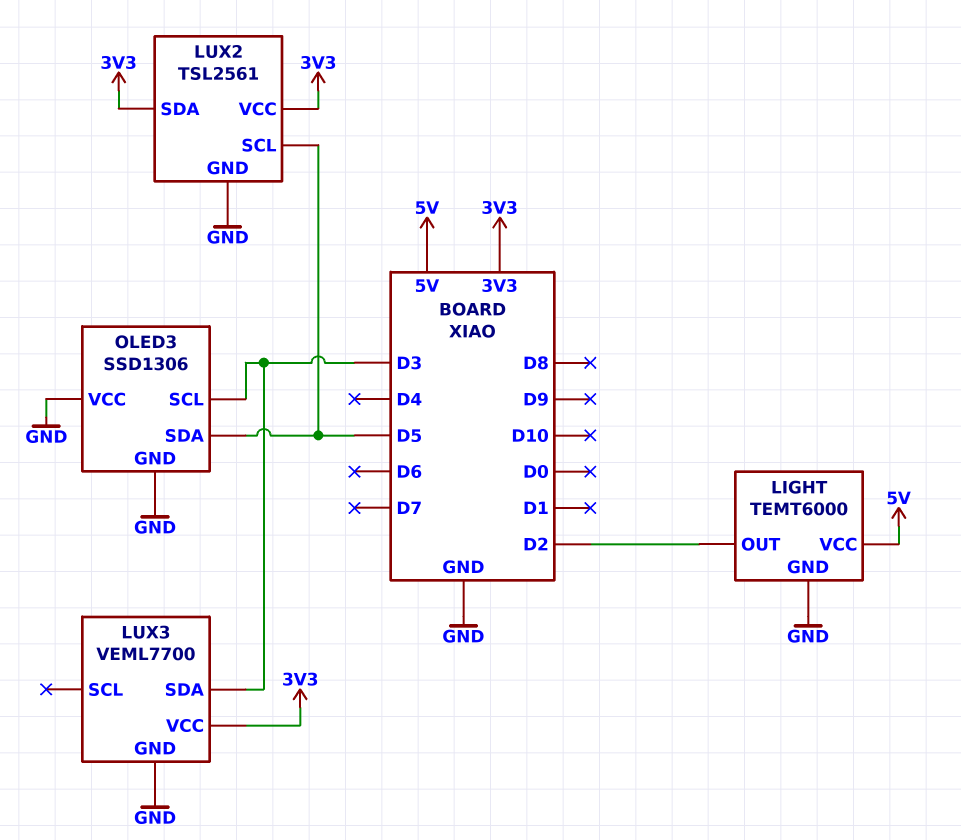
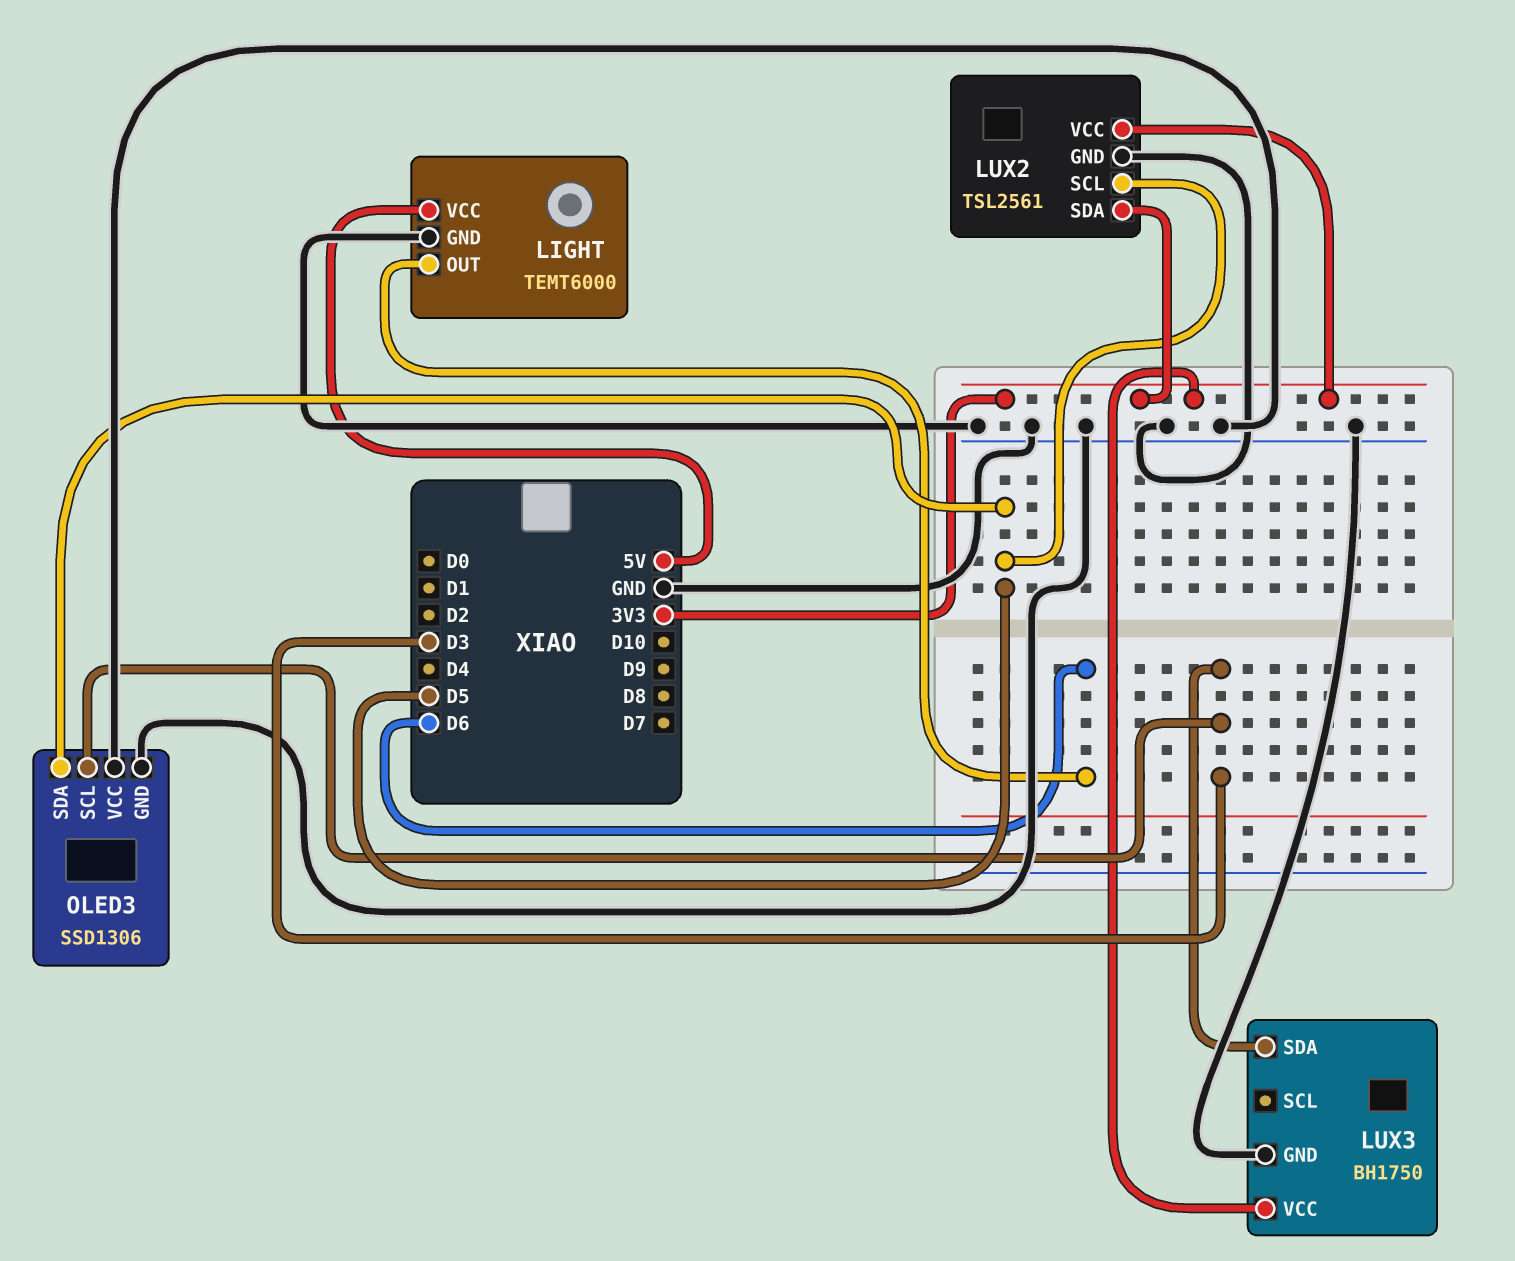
LIGHT pin OUT: D2 -> D6
LUX3: VEML7700 -> BH1750

